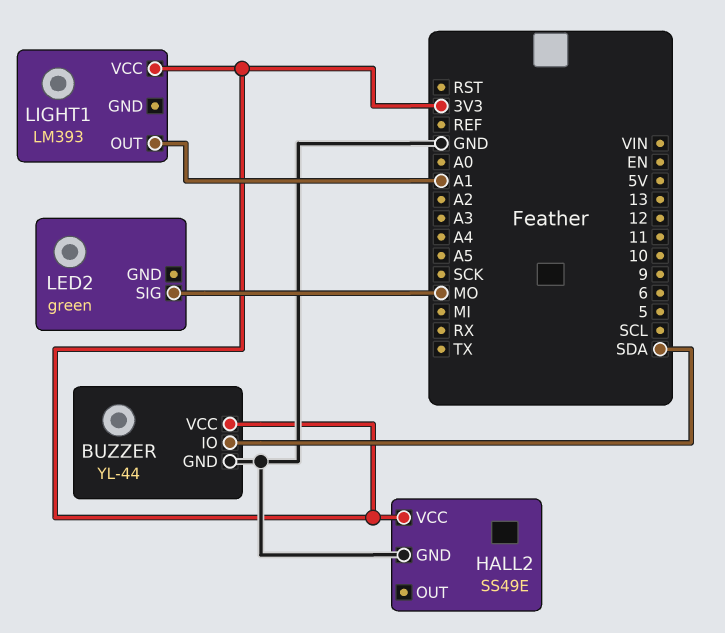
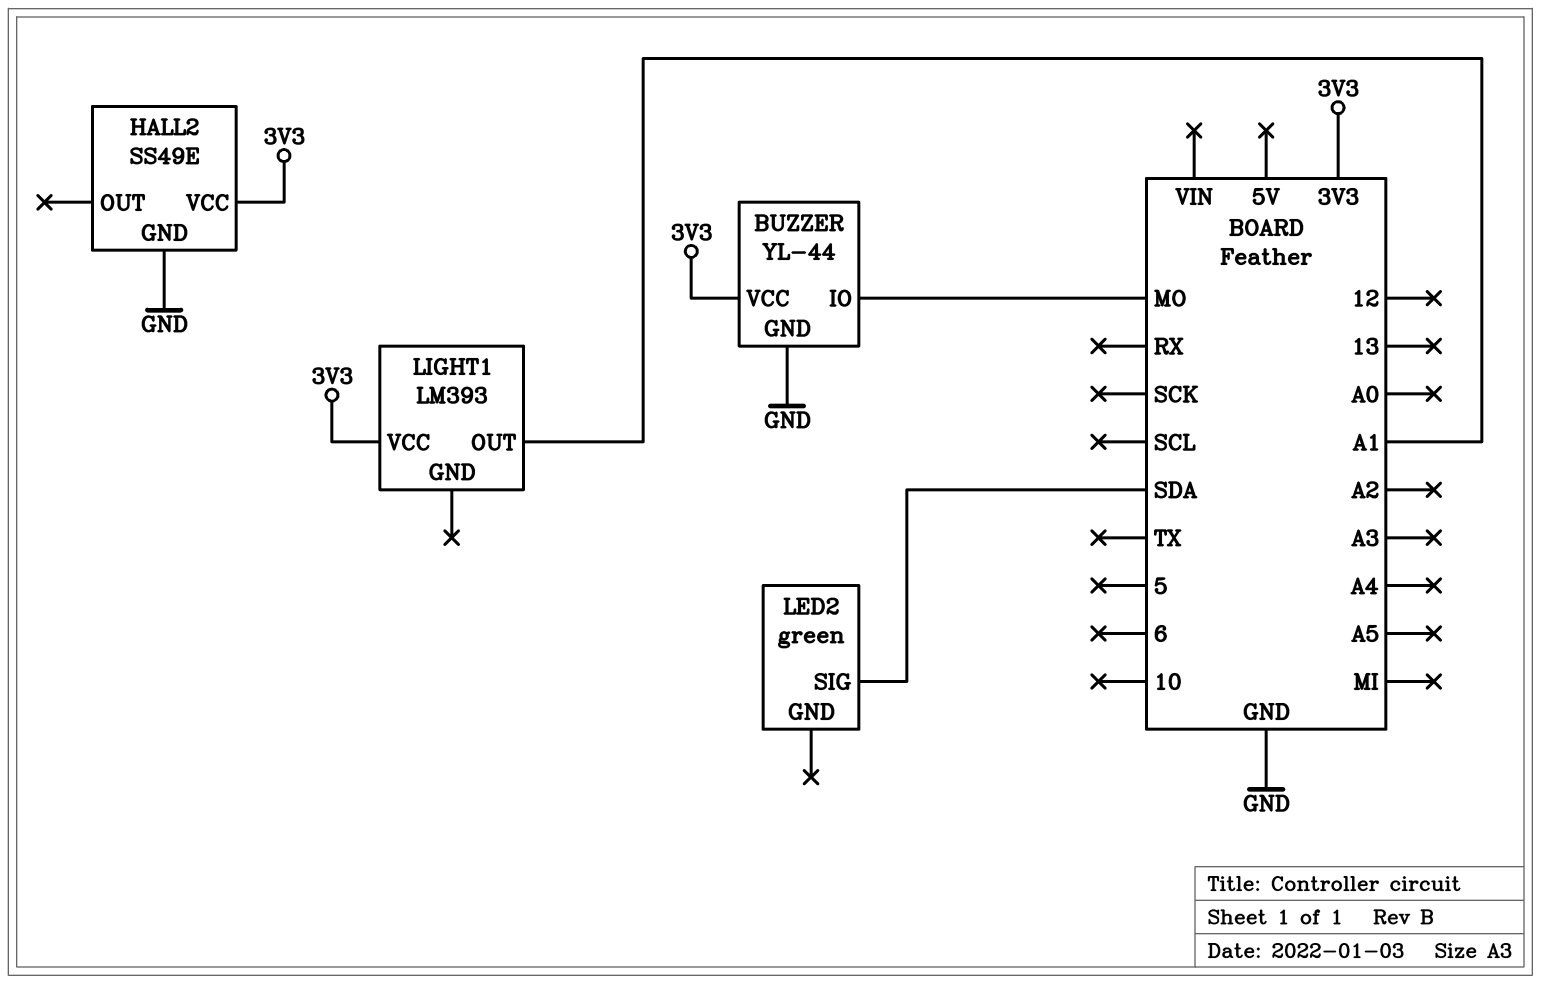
BUZZER pin IO: SDA -> MO
LED2 pin SIG: MO -> SDA

